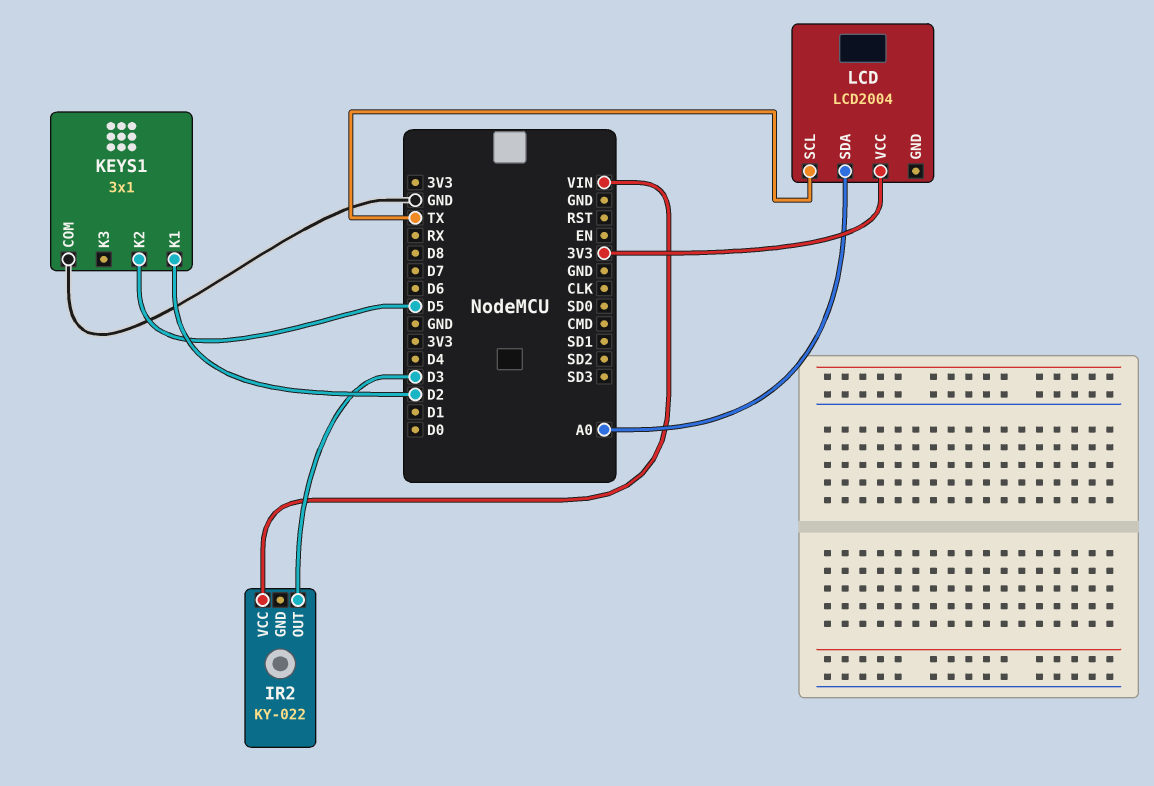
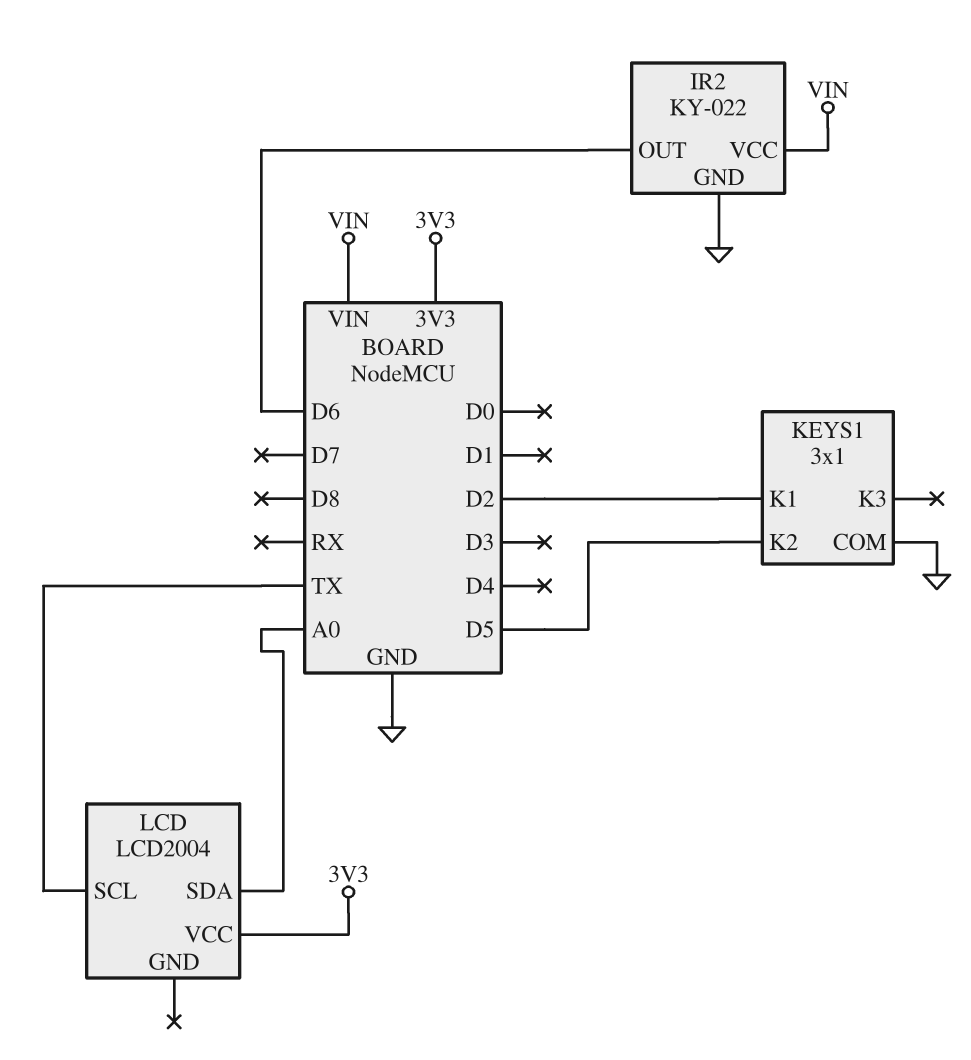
IR2 pin GND: none -> GND
IR2 pin OUT: D3 -> D6

